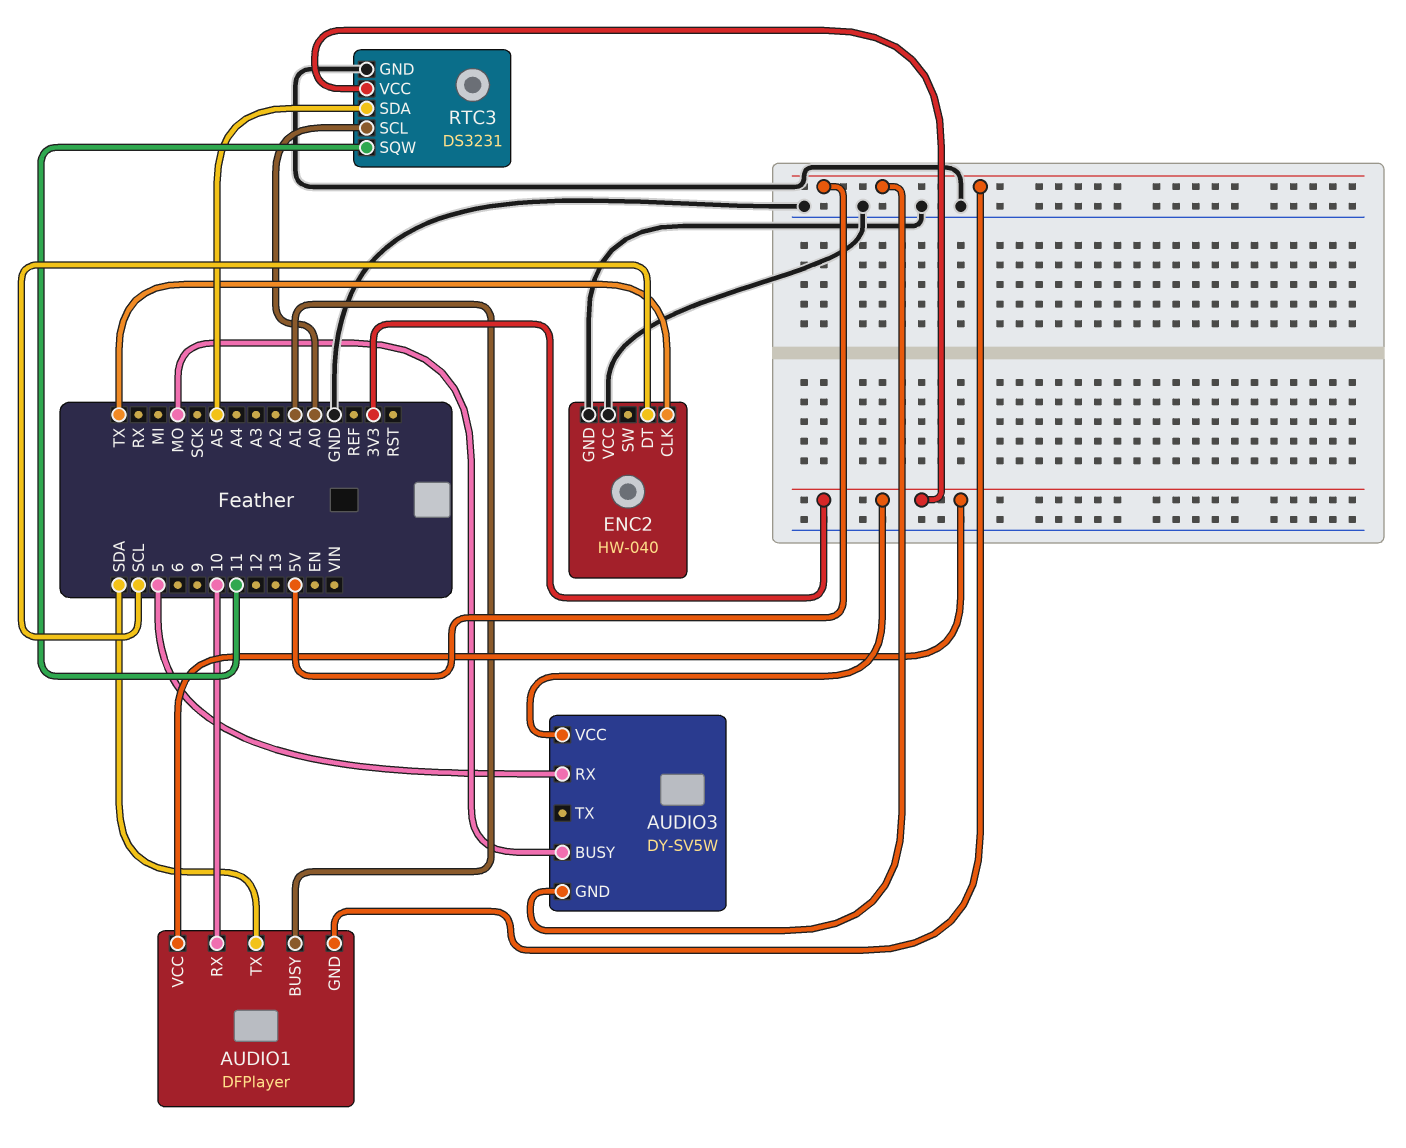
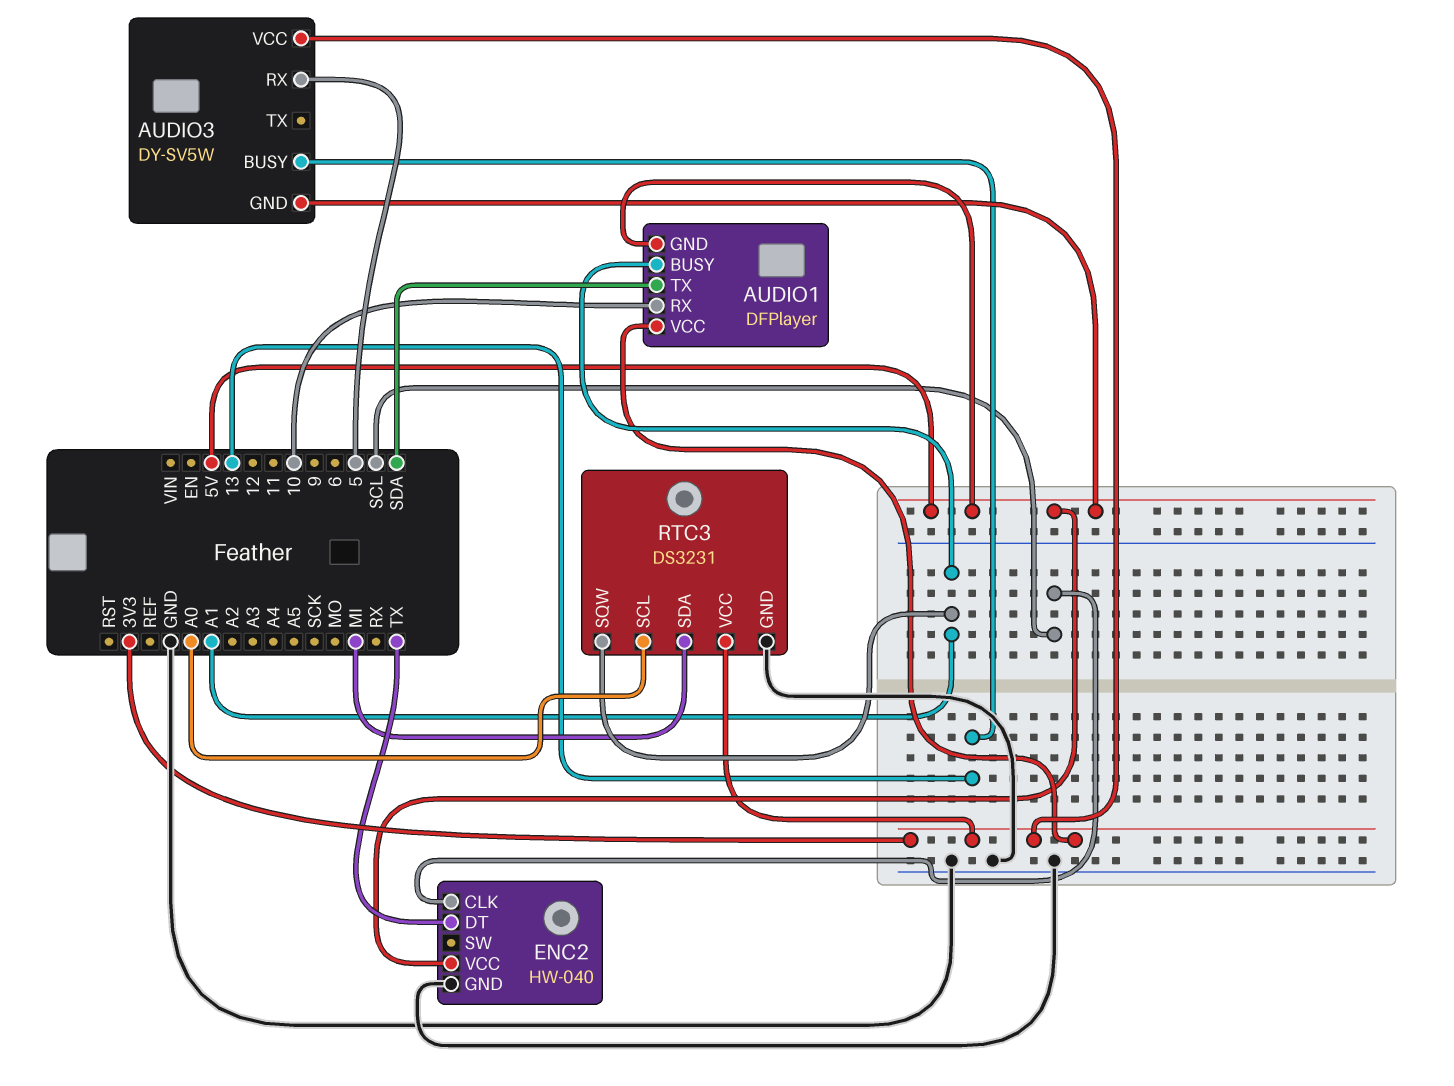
AUDIO3 pin BUSY: MO -> 13
ENC2 pin CLK: TX -> SCL
ENC2 pin DT: SCL -> TX
ENC2 pin VCC: GND -> 5V
RTC3 pin SDA: A5 -> MI
RTC3 pin SQW: 11 -> A1

